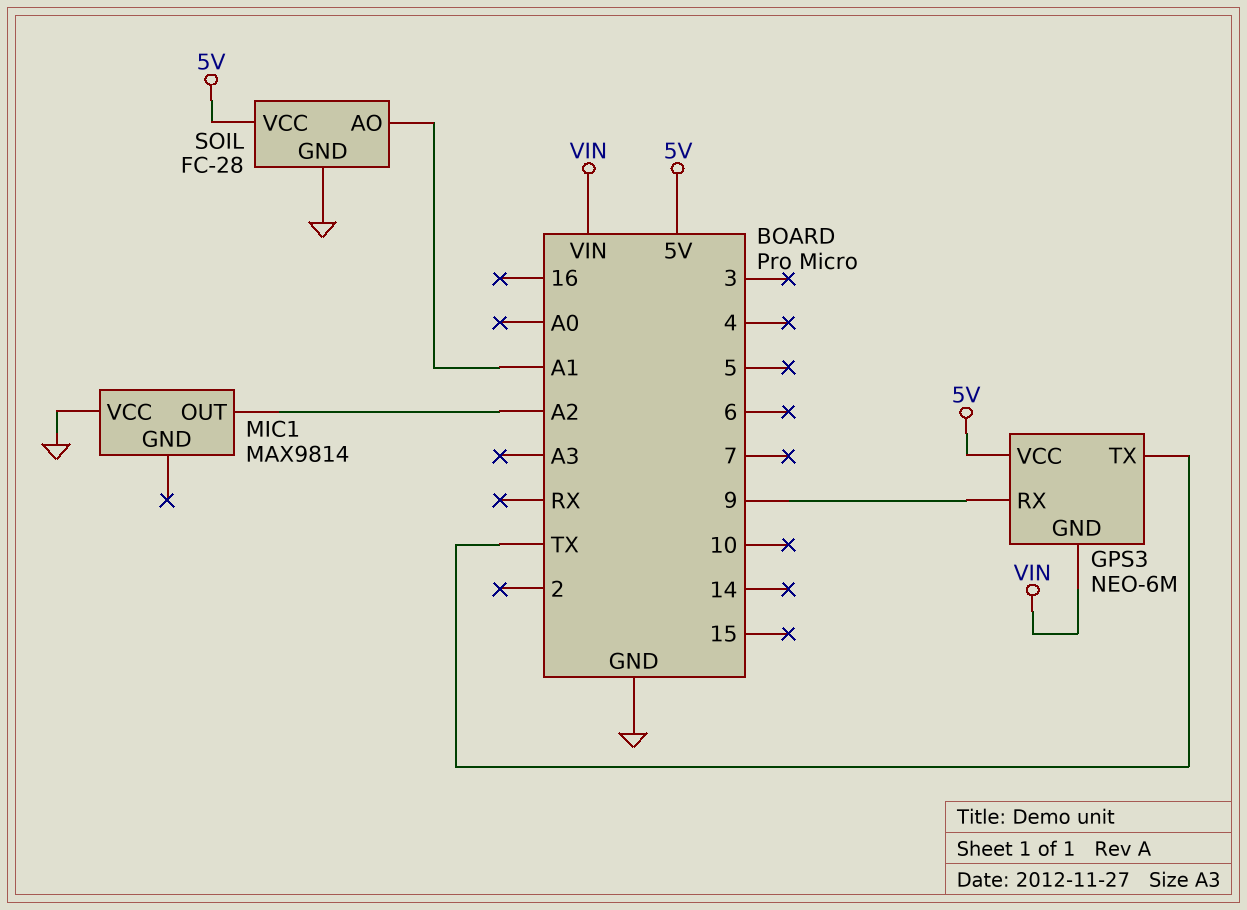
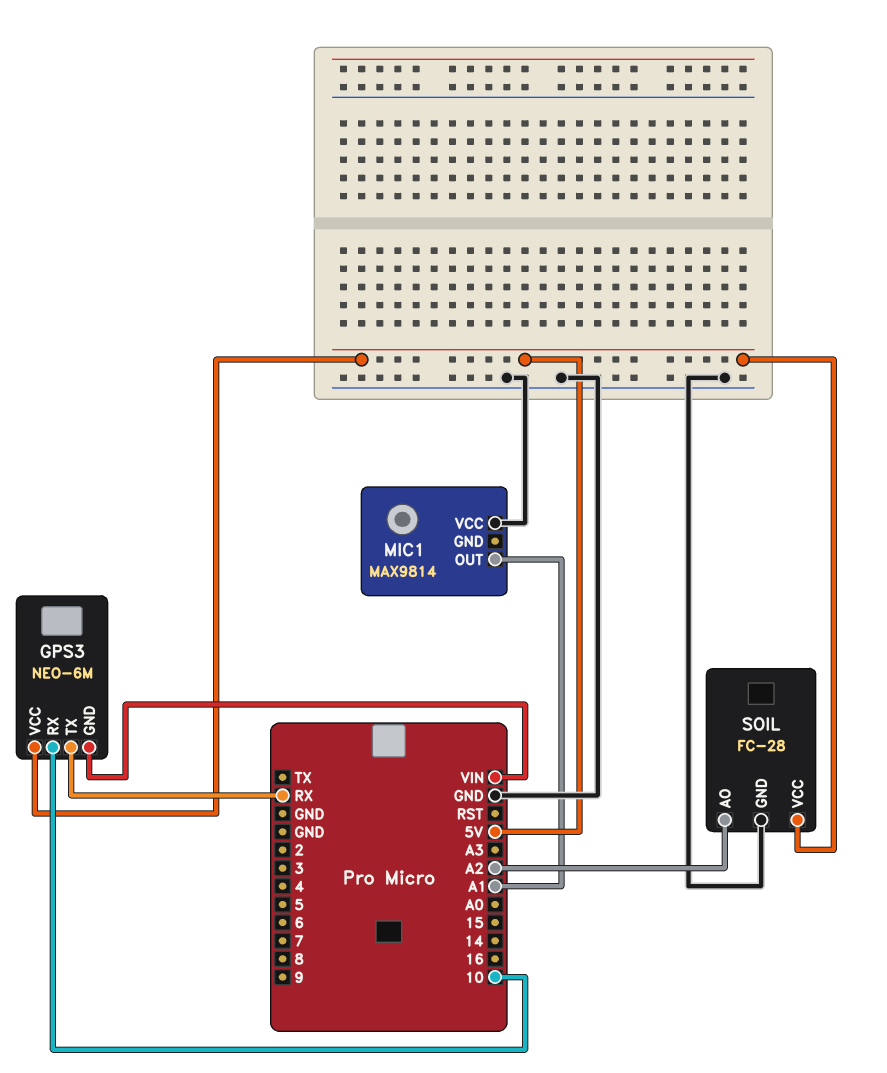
GPS3 pin RX: 9 -> 10
GPS3 pin TX: TX -> RX
MIC1 pin OUT: A2 -> A1
SOIL pin AO: A1 -> A2

